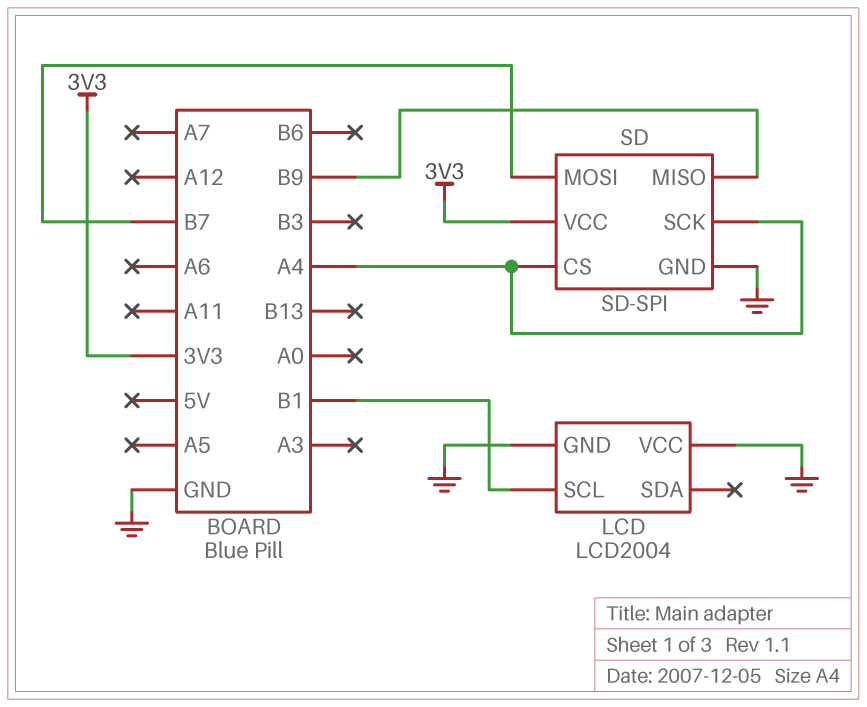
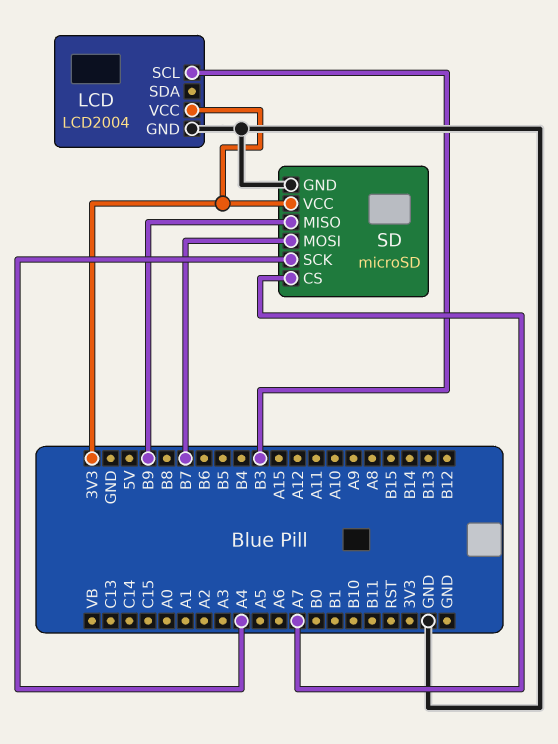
LCD pin SCL: B1 -> B3
LCD pin VCC: GND -> 3V3
SD: SD-SPI -> microSD
SD pin CS: A4 -> A7

